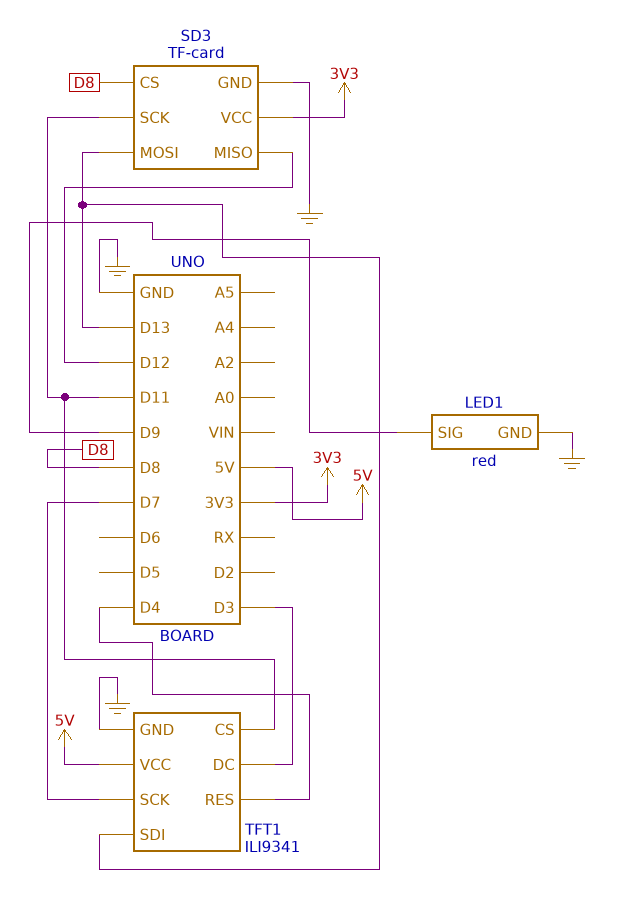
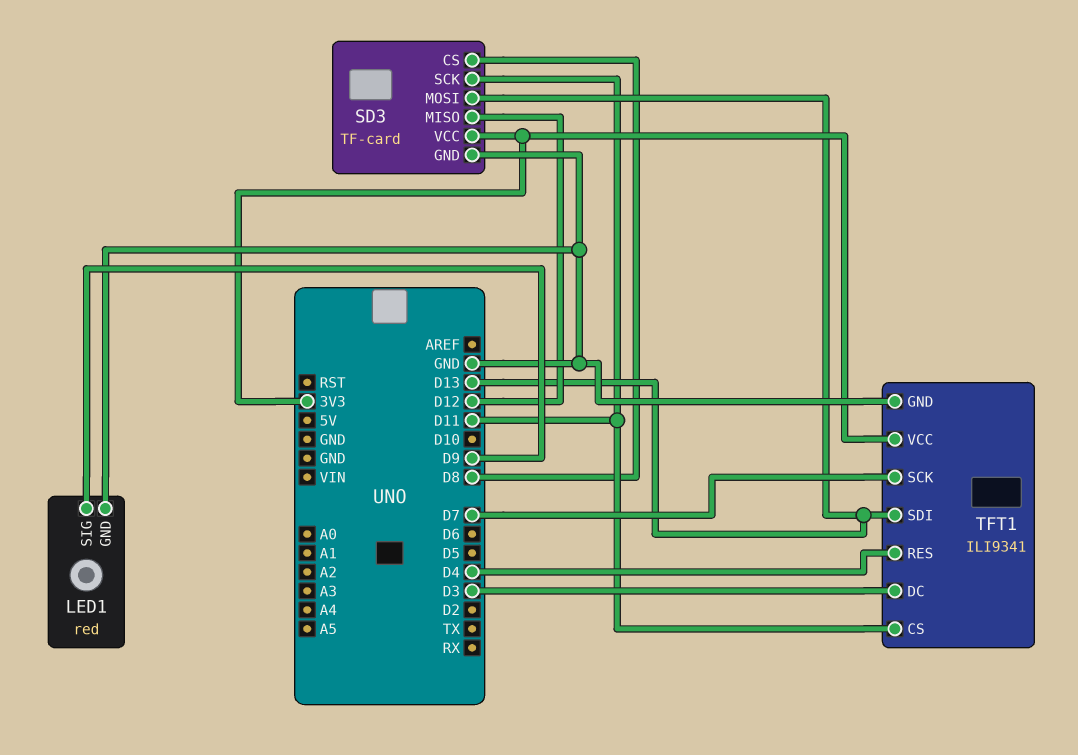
TFT1 pin VCC: 5V -> 3V3

